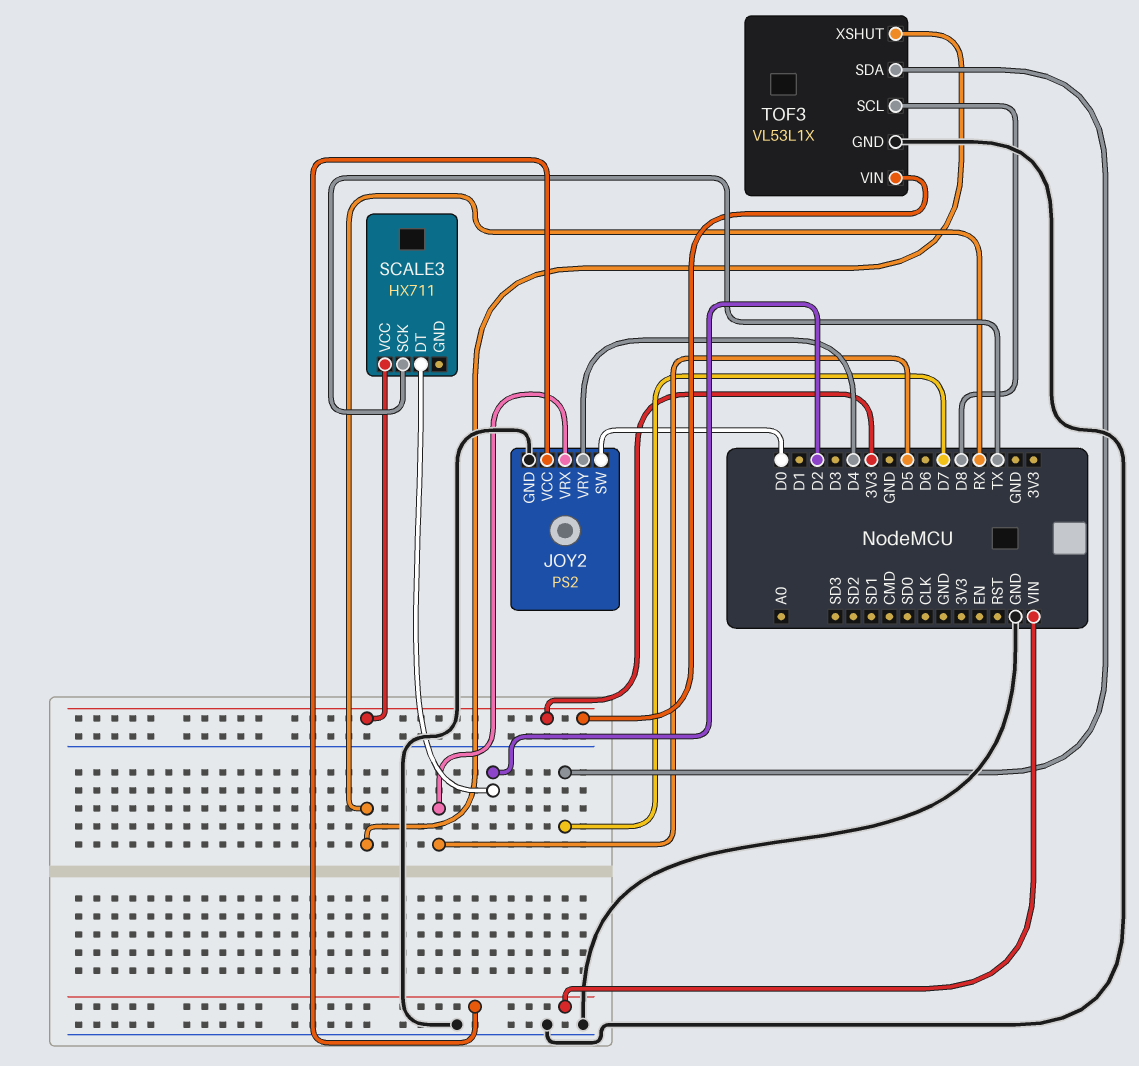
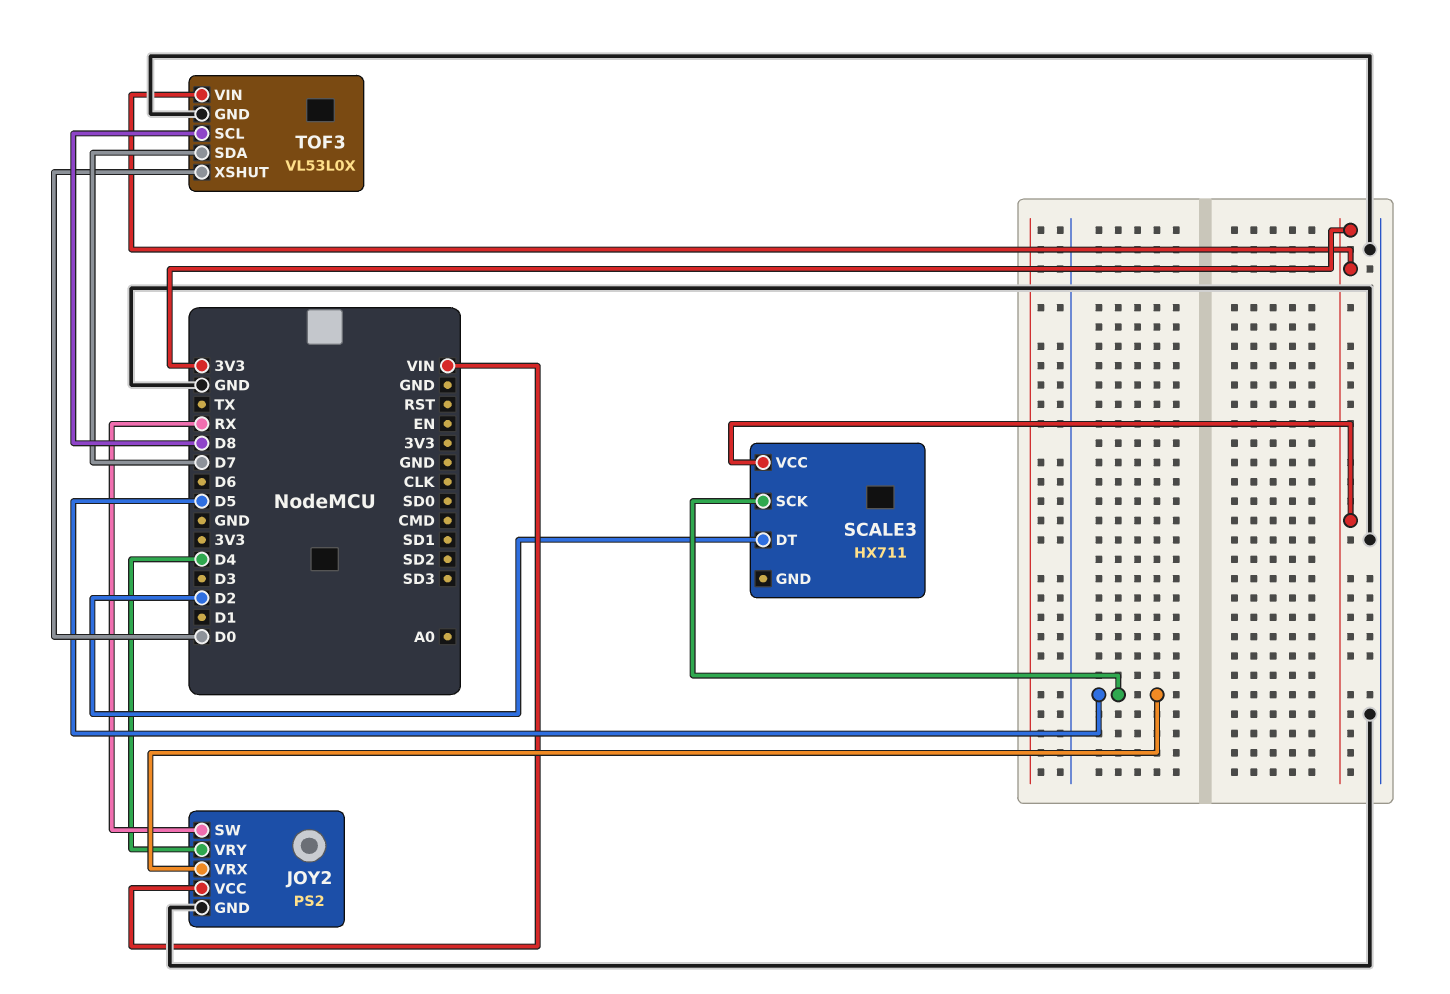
JOY2 pin SW: D0 -> RX
SCALE3 pin SCK: TX -> D5
TOF3: VL53L1X -> VL53L0X
TOF3 pin XSHUT: RX -> D0

